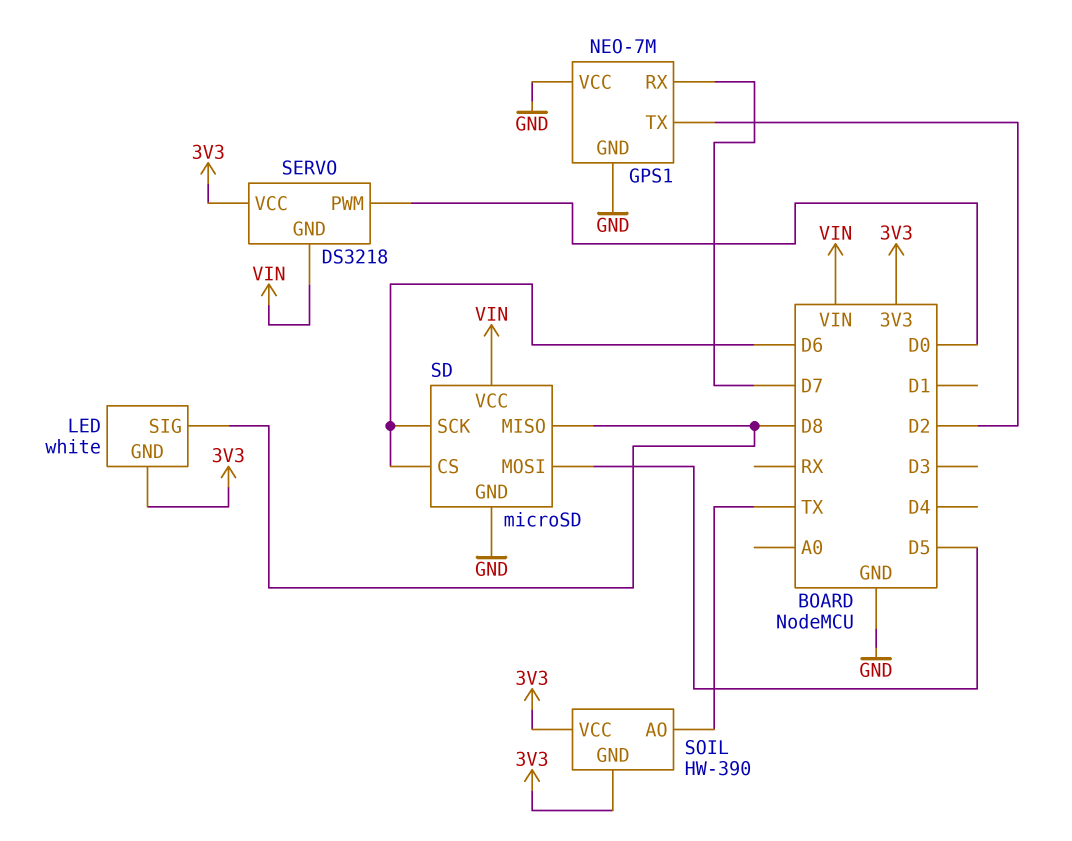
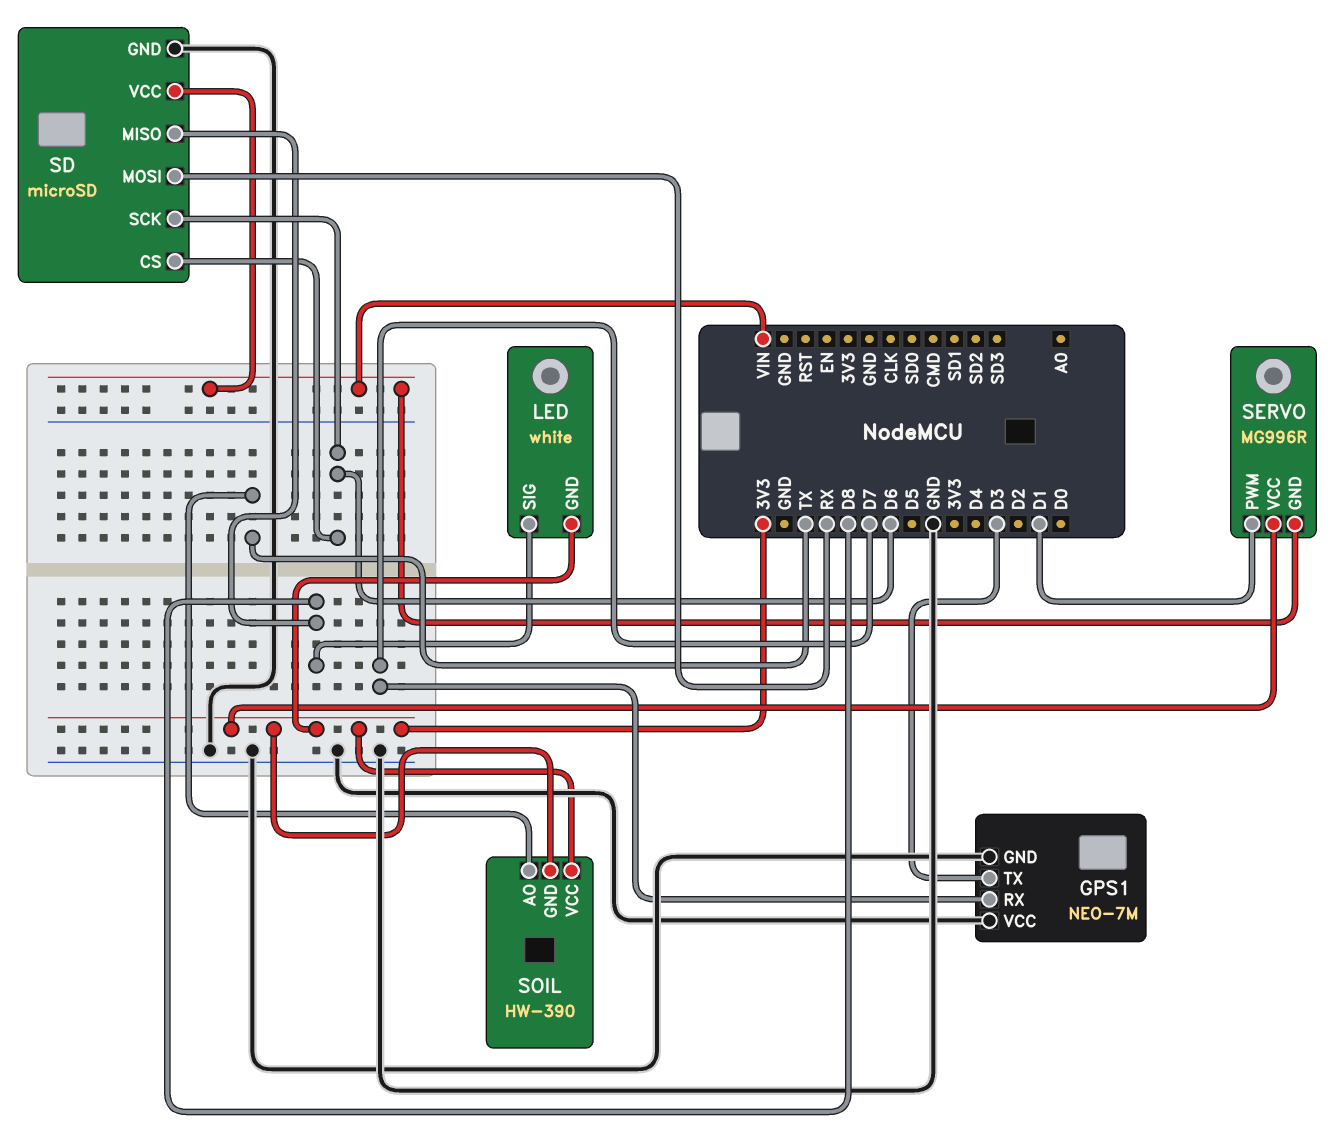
GPS1 pin TX: D2 -> D3
SD pin MOSI: D5 -> RX
SERVO: DS3218 -> MG996R
SERVO pin PWM: D0 -> D1

